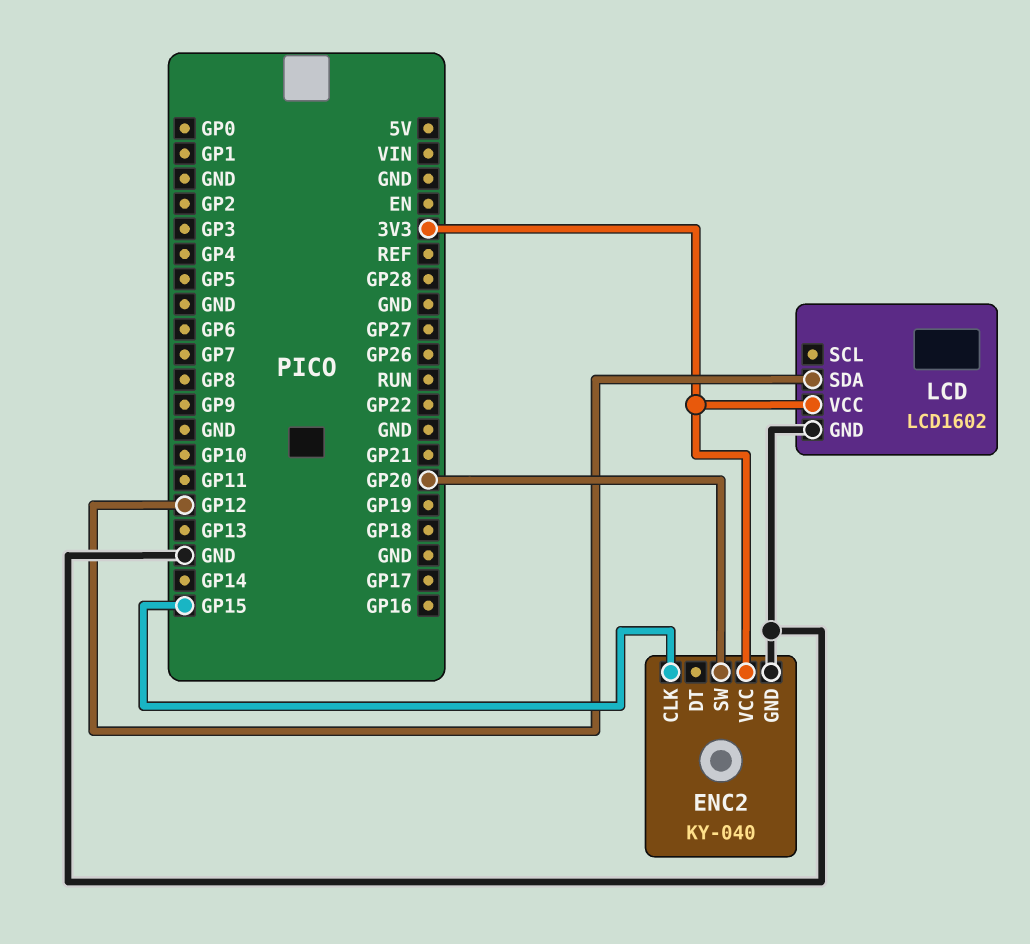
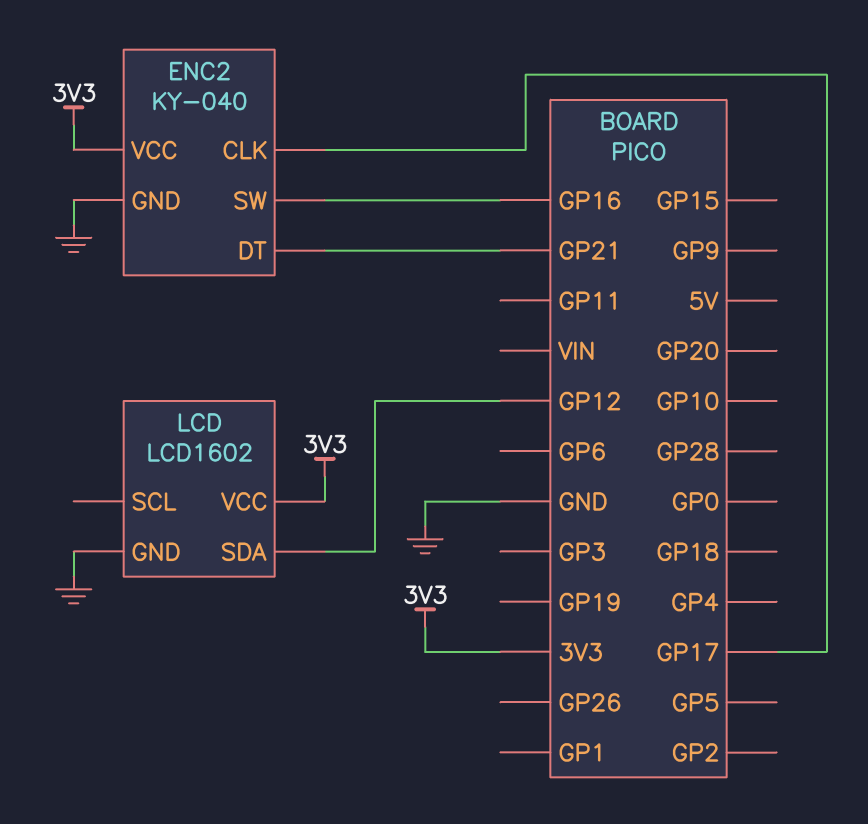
ENC2 pin CLK: GP15 -> GP17
ENC2 pin DT: none -> GP21
ENC2 pin SW: GP20 -> GP16

